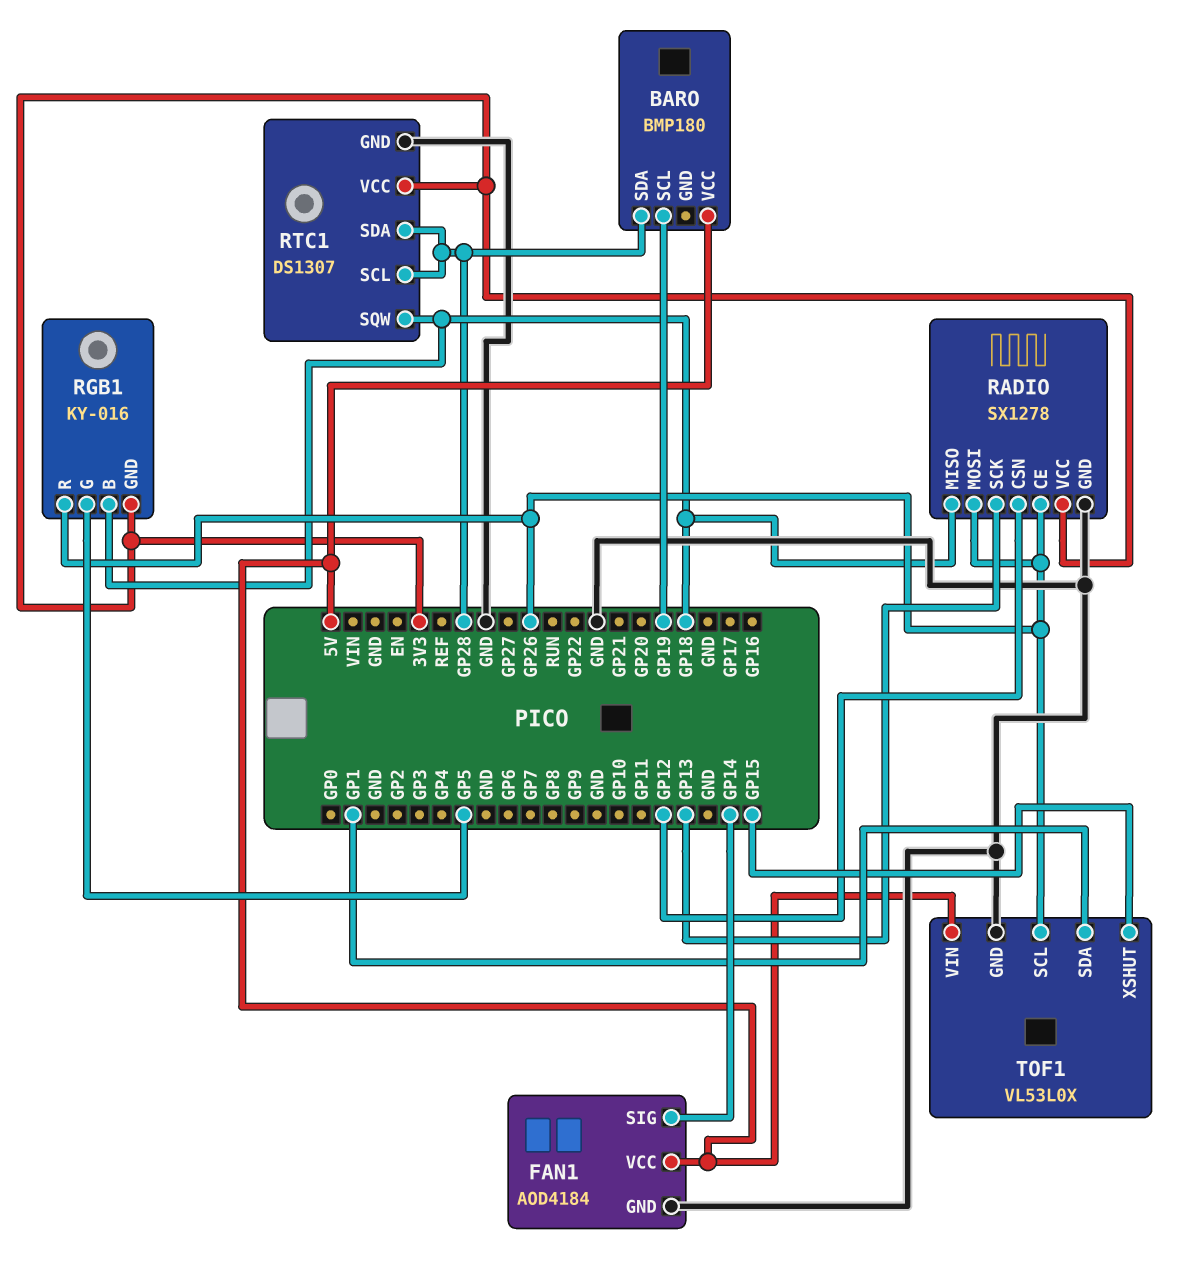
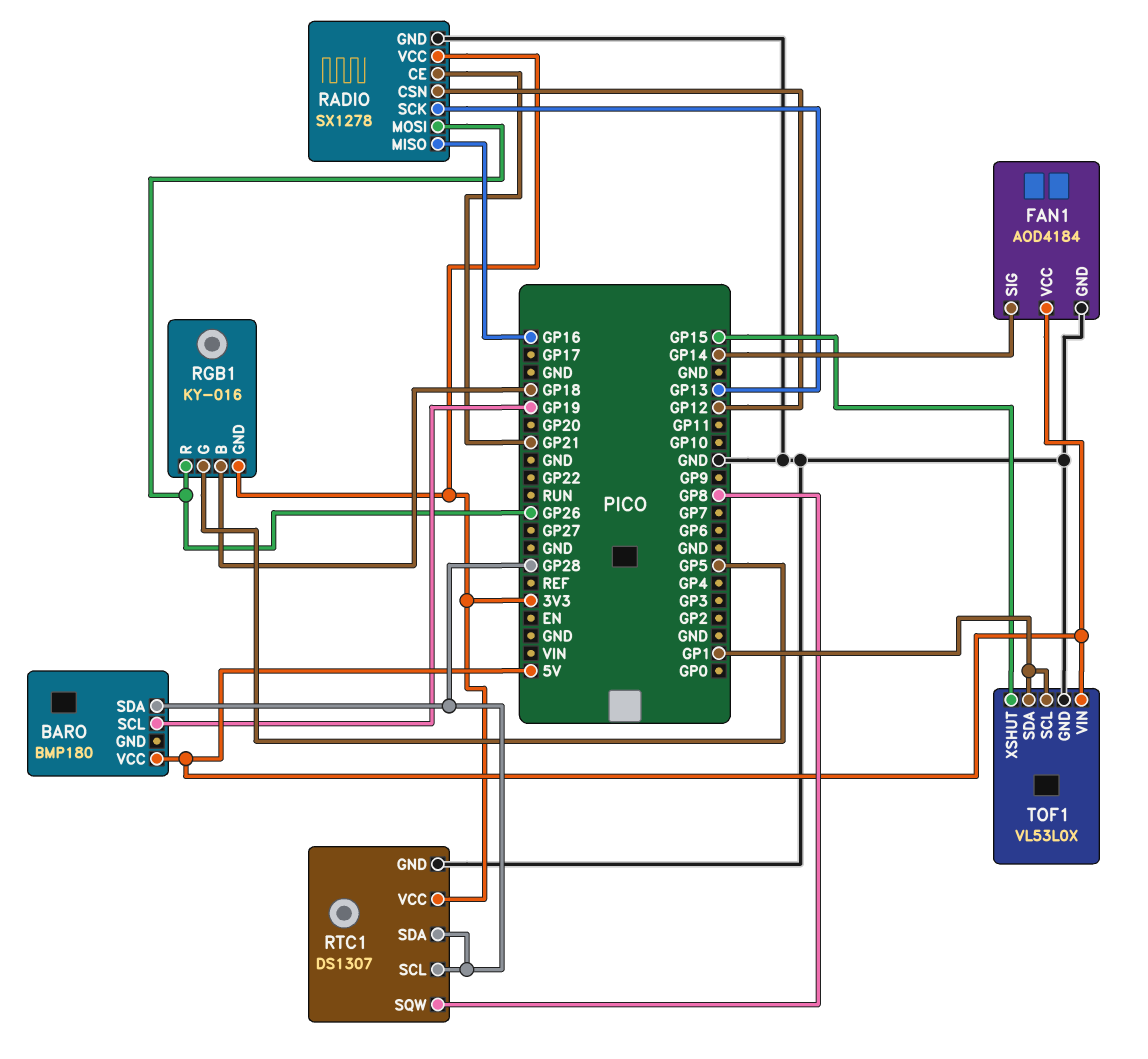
RADIO pin CE: GP26 -> GP21
RADIO pin MISO: GP18 -> GP16
RTC1 pin SQW: GP18 -> GP8
TOF1 pin SCL: GP26 -> GP1

